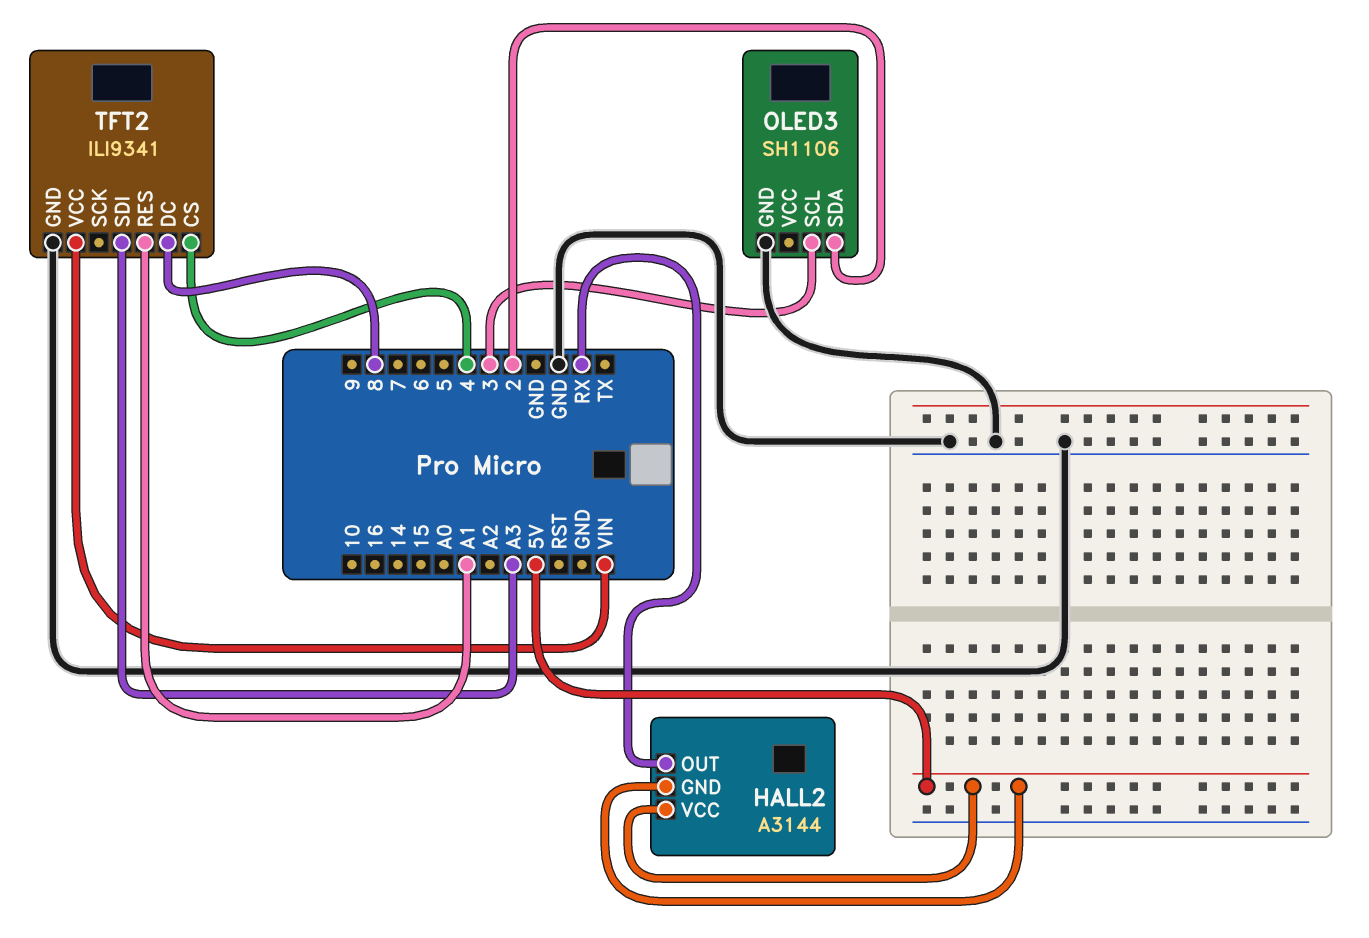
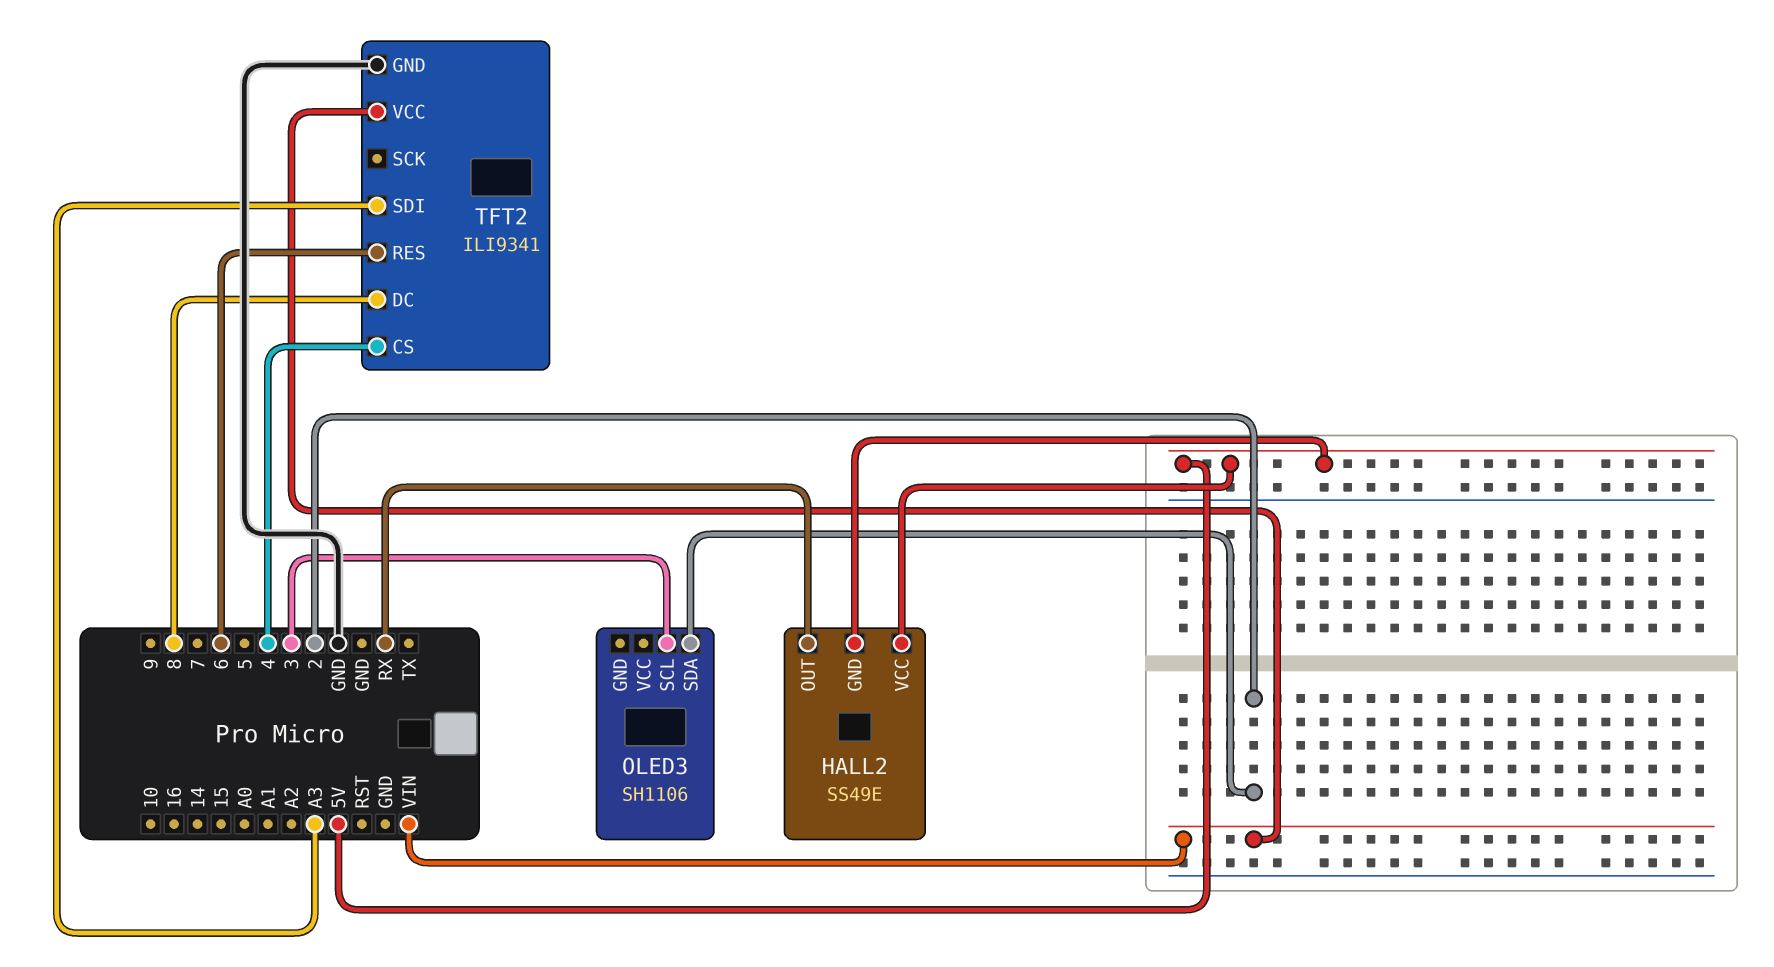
HALL2: A3144 -> SS49E
OLED3 pin GND: GND -> none
TFT2 pin RES: A1 -> 6

